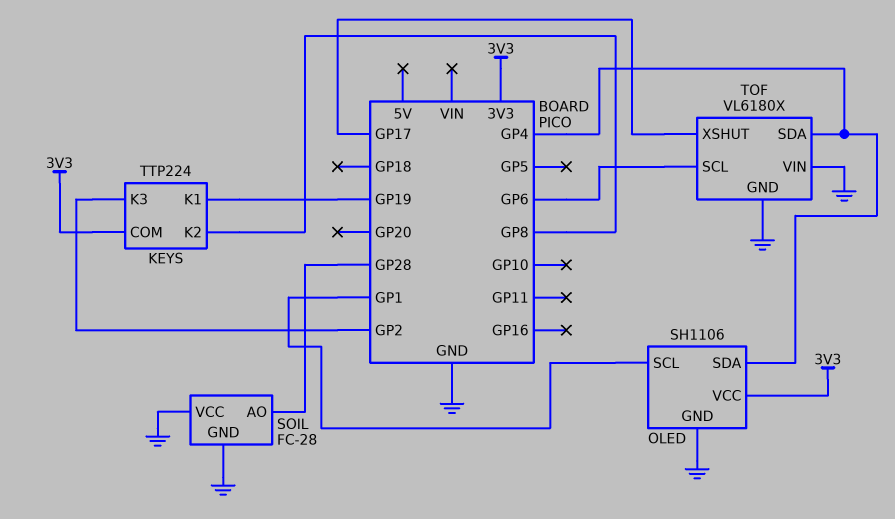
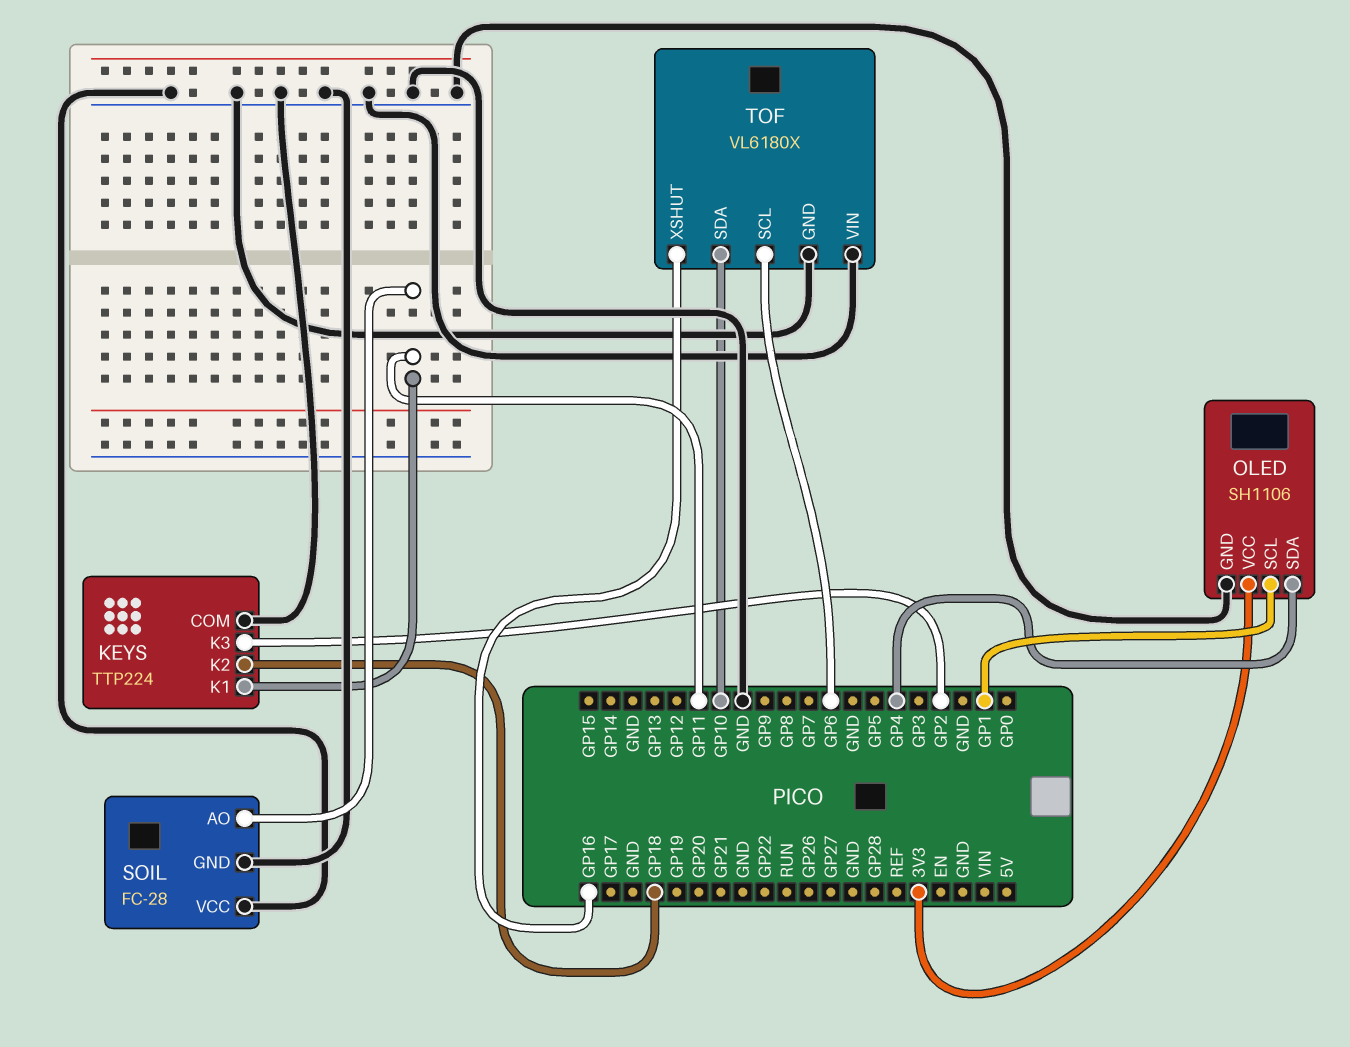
KEYS pin COM: 3V3 -> GND
KEYS pin K1: GP19 -> GP11
KEYS pin K2: GP8 -> GP18
SOIL pin AO: GP28 -> GP11
TOF pin SDA: GP4 -> GP10
TOF pin XSHUT: GP17 -> GP16

